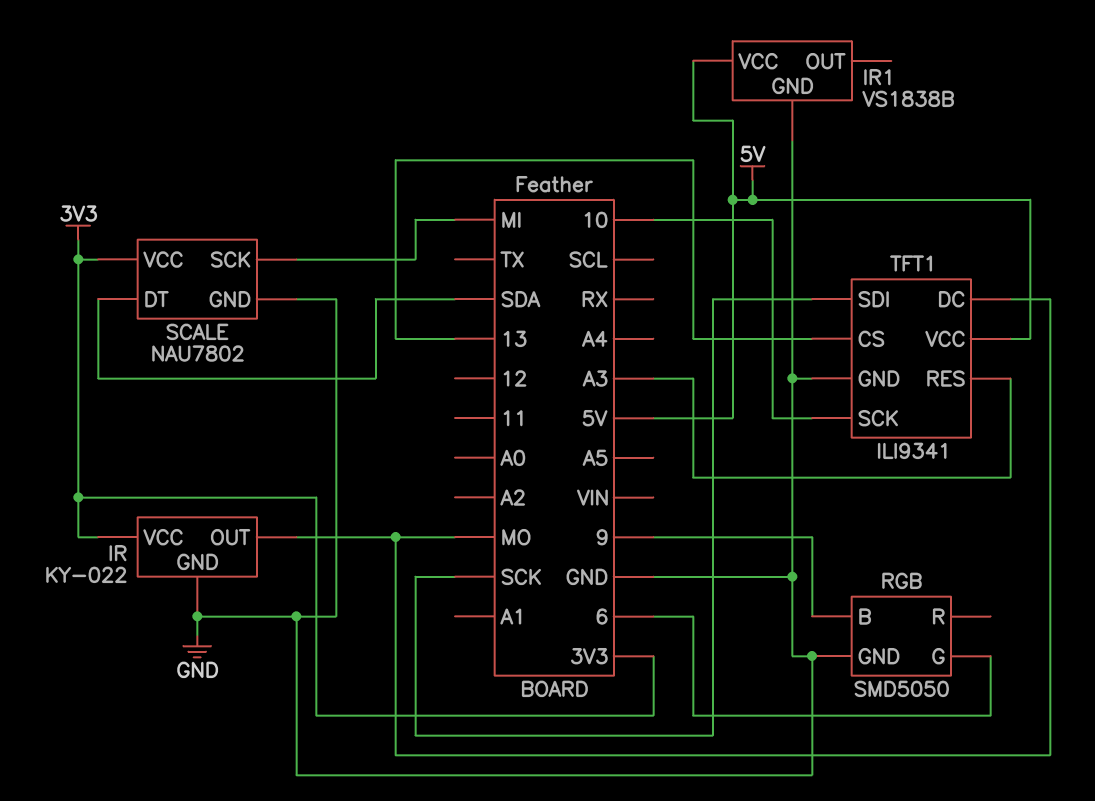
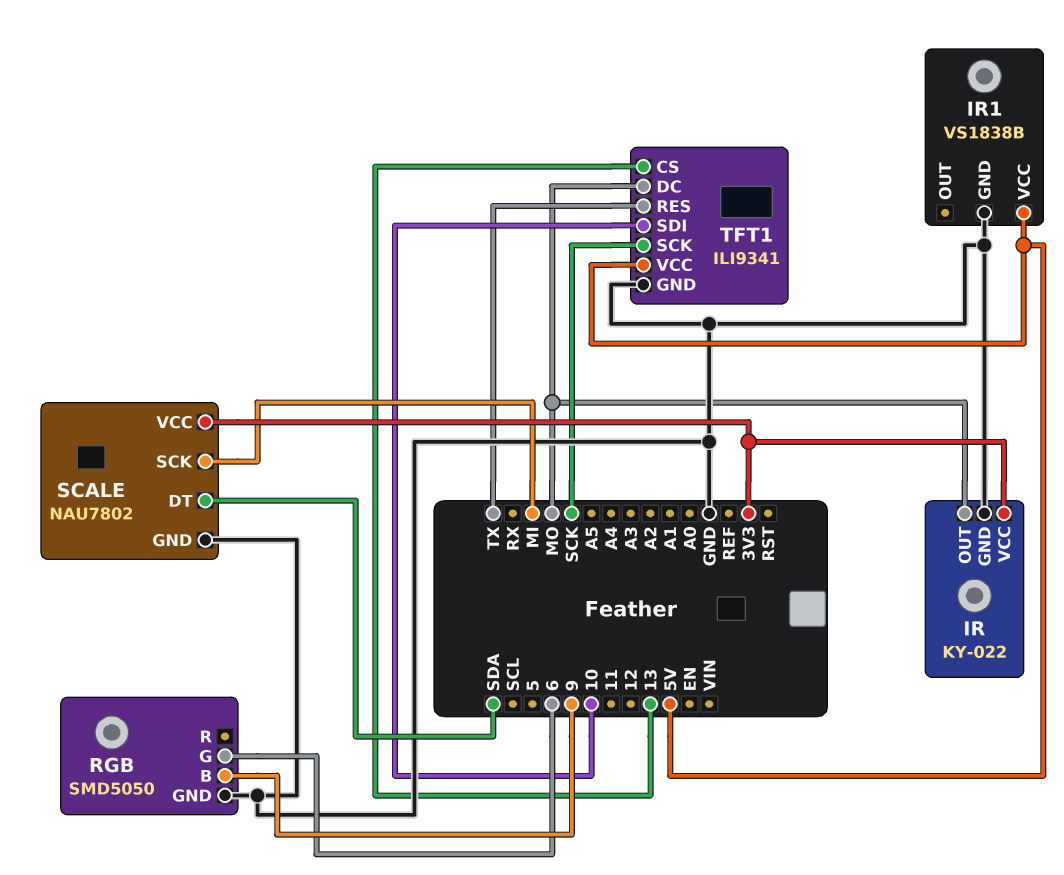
TFT1 pin RES: A3 -> TX
TFT1 pin SCK: 10 -> SCK
TFT1 pin SDI: SCK -> 10

